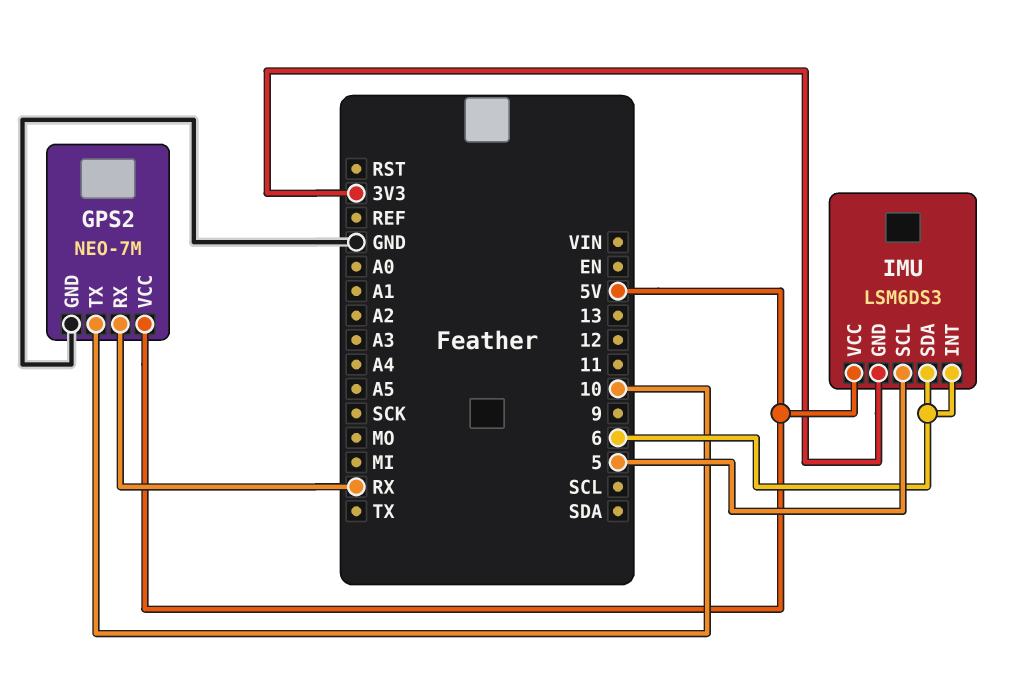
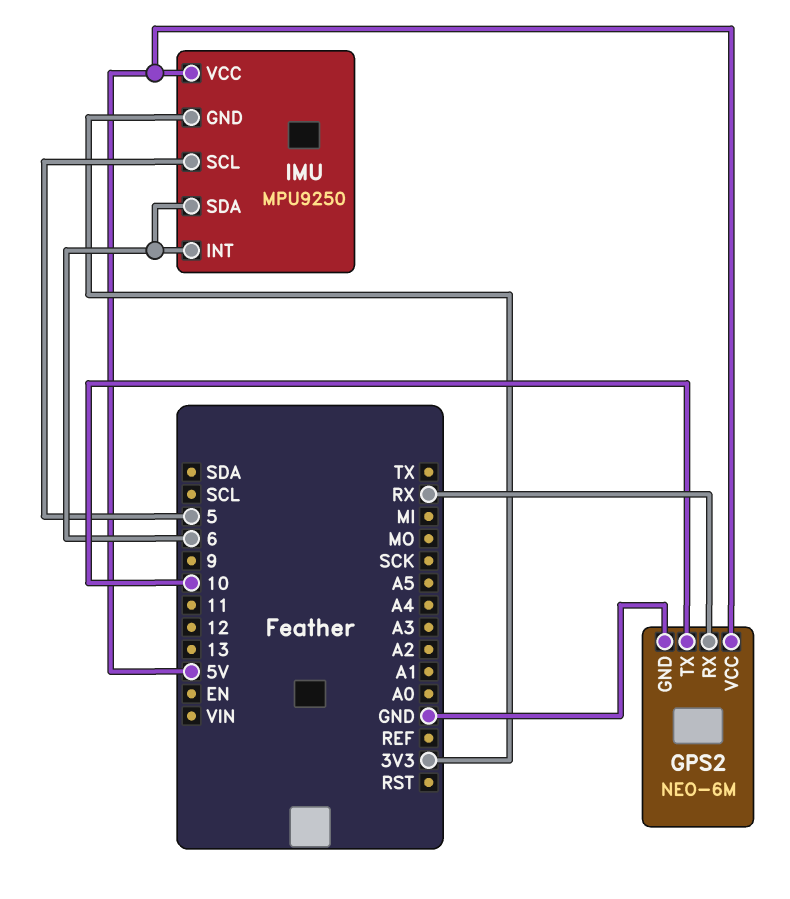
GPS2: NEO-7M -> NEO-6M
IMU: LSM6DS3 -> MPU9250

